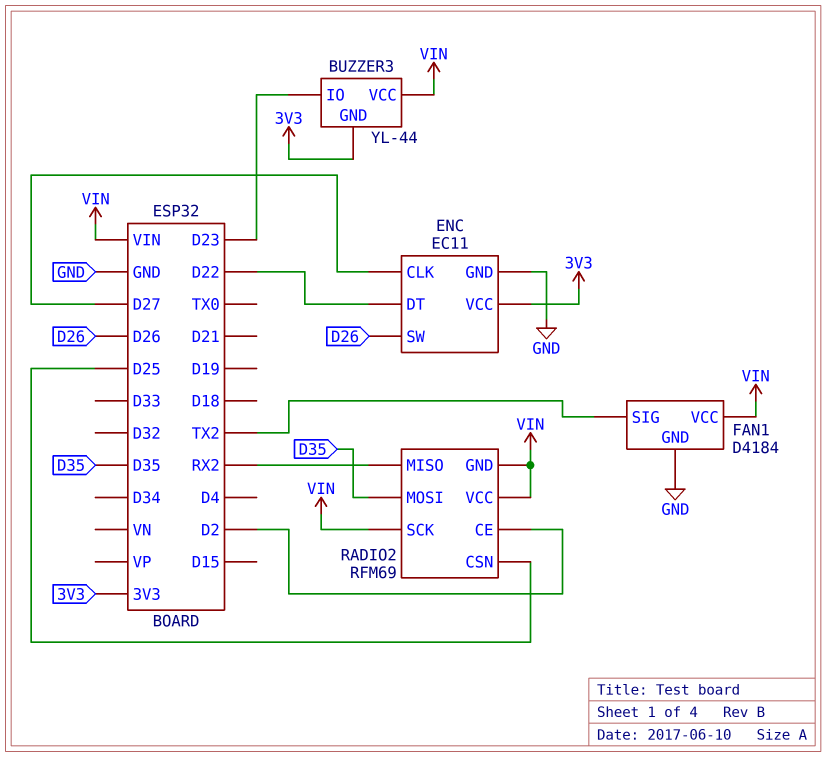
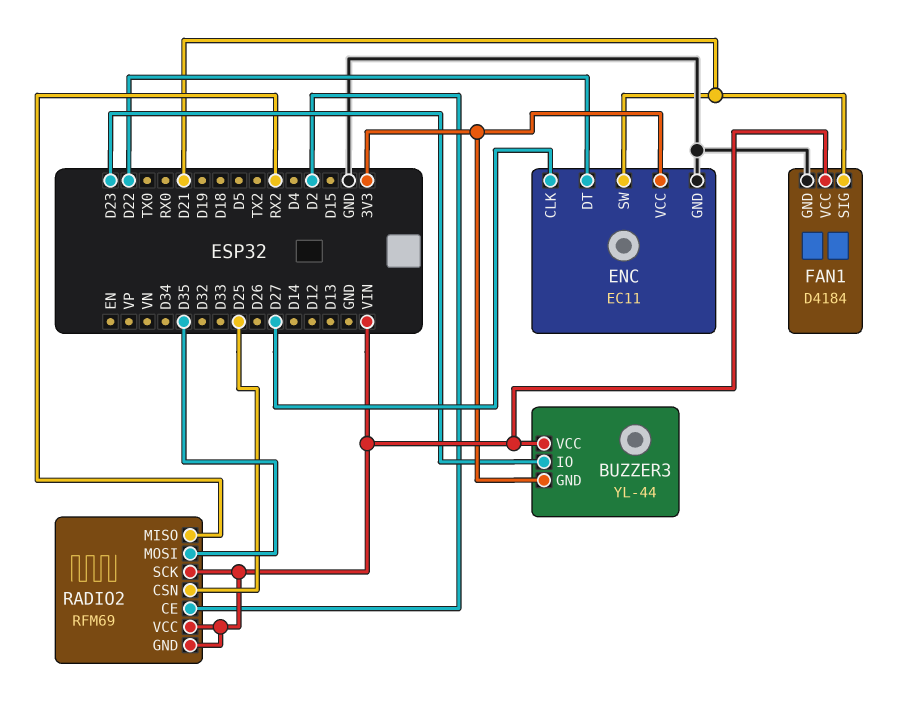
ENC pin SW: D26 -> D21
FAN1 pin SIG: TX2 -> D21

